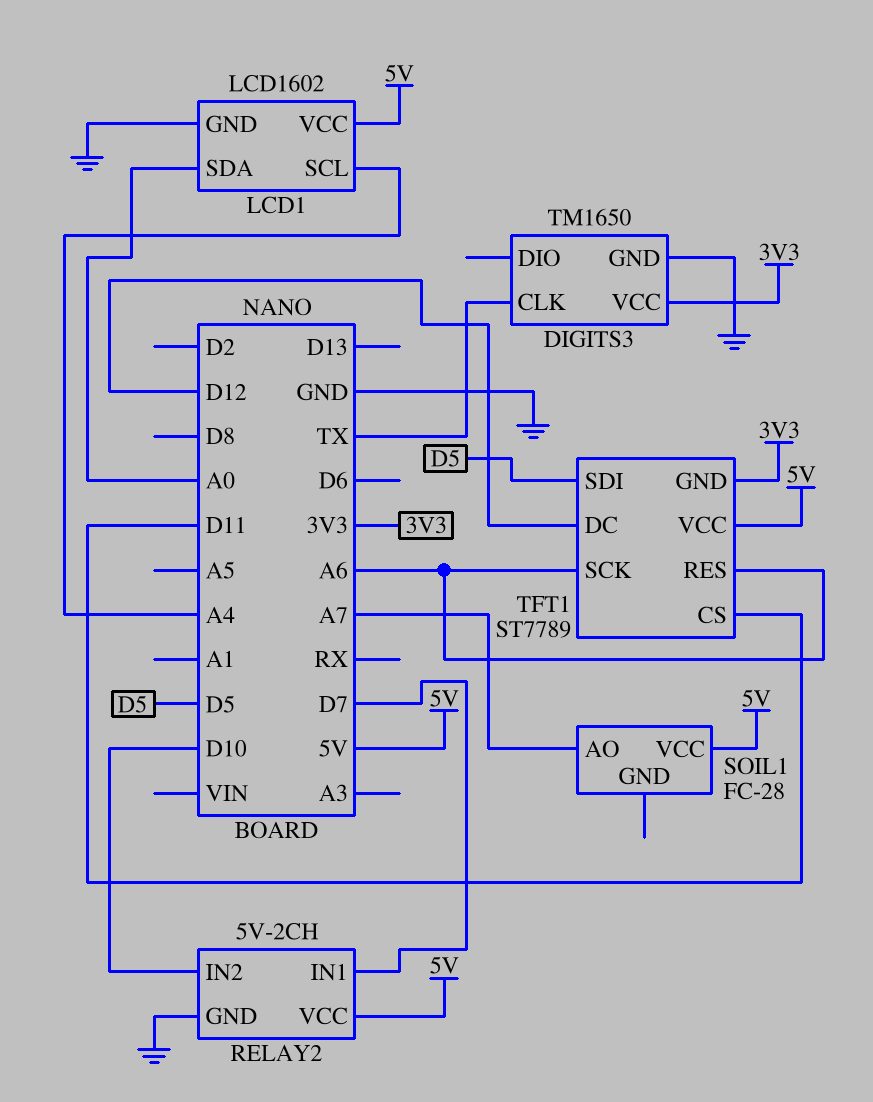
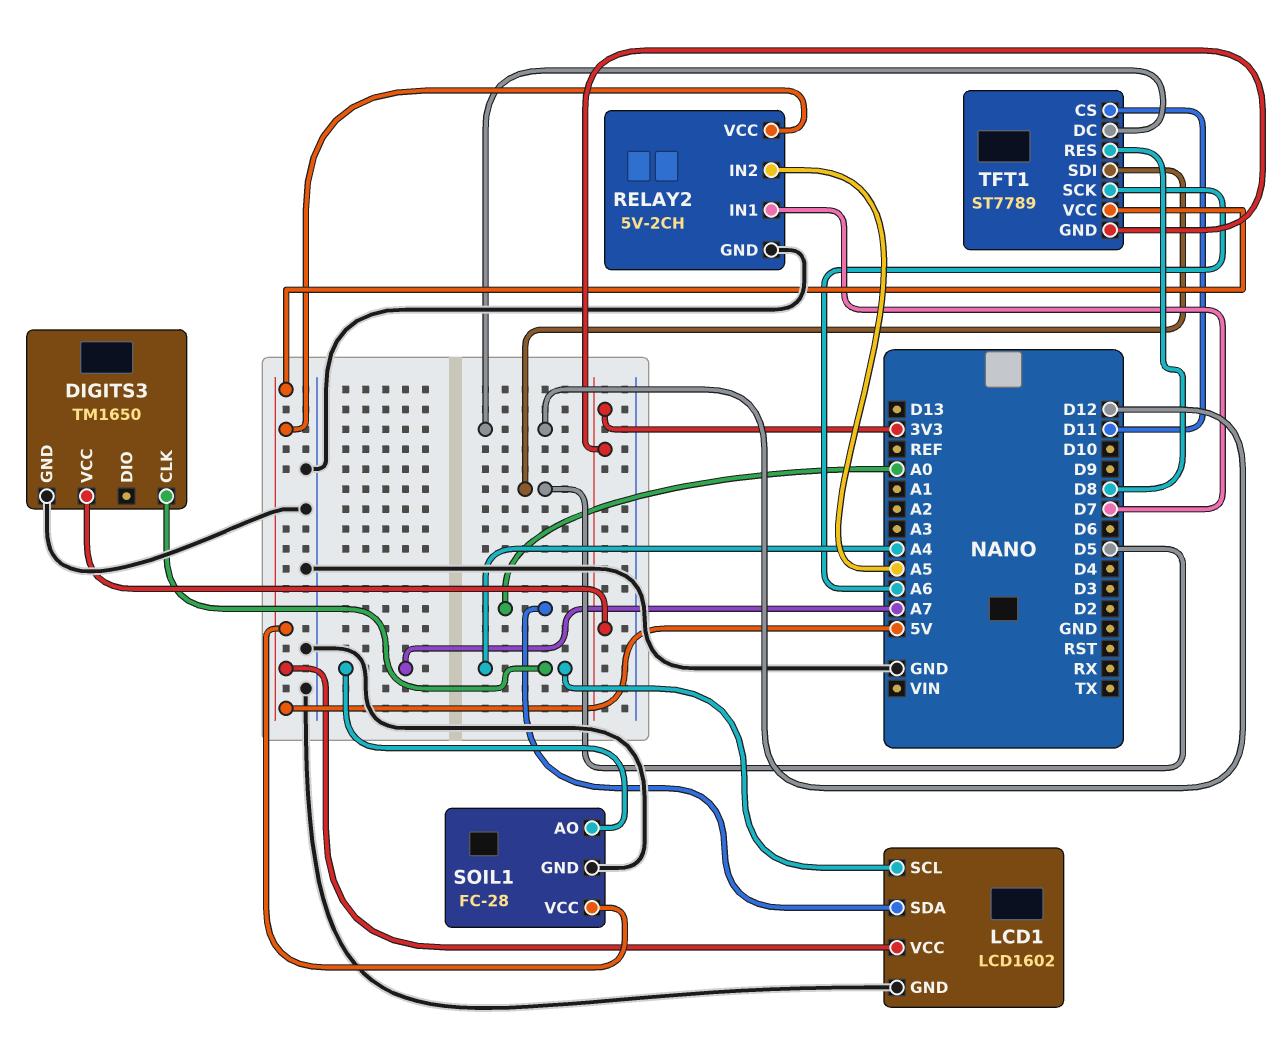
DIGITS3 pin CLK: TX -> A4
RELAY2 pin IN2: D10 -> A5
SOIL1 pin GND: none -> GND
TFT1 pin RES: A6 -> D8

